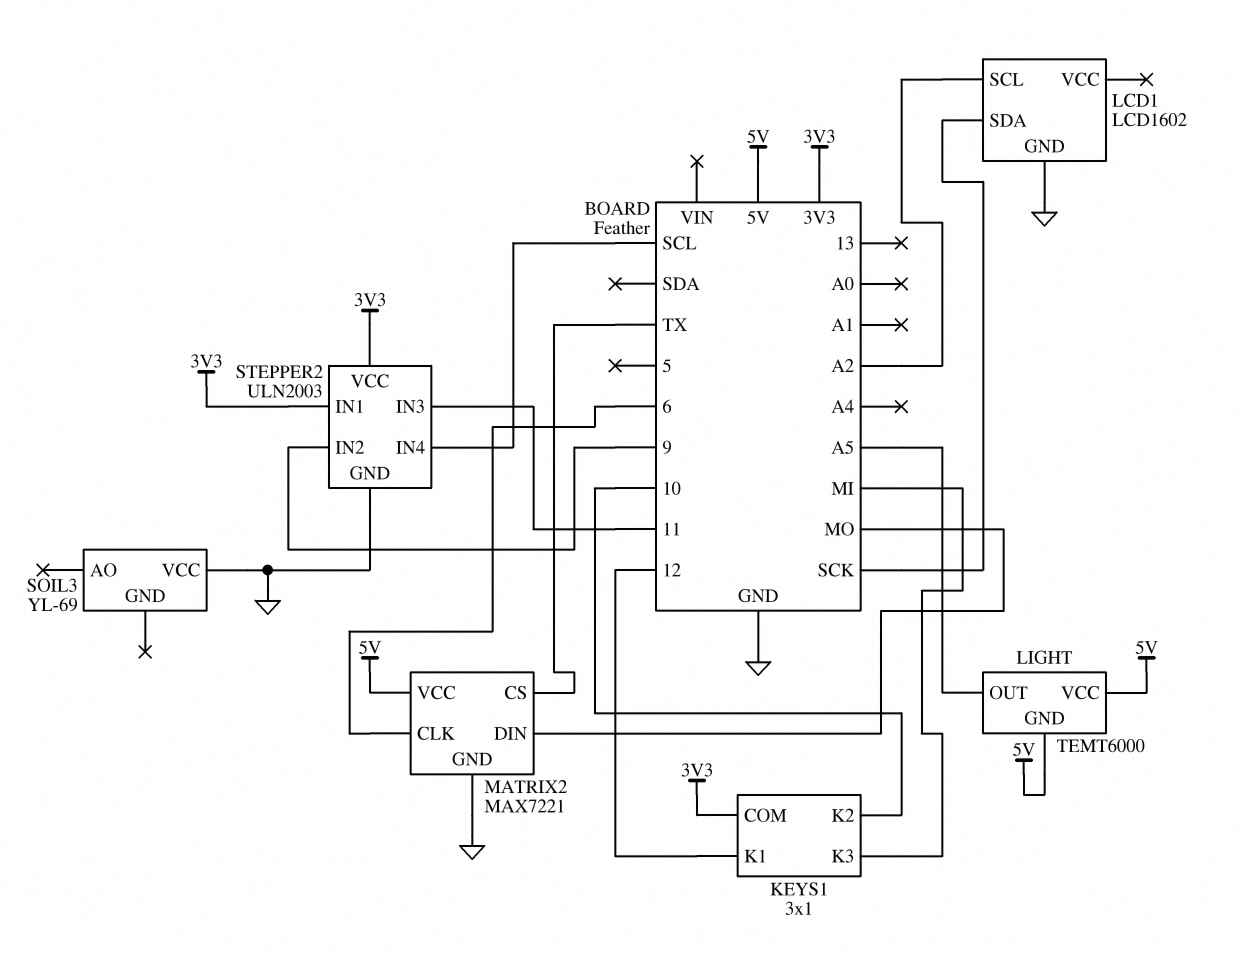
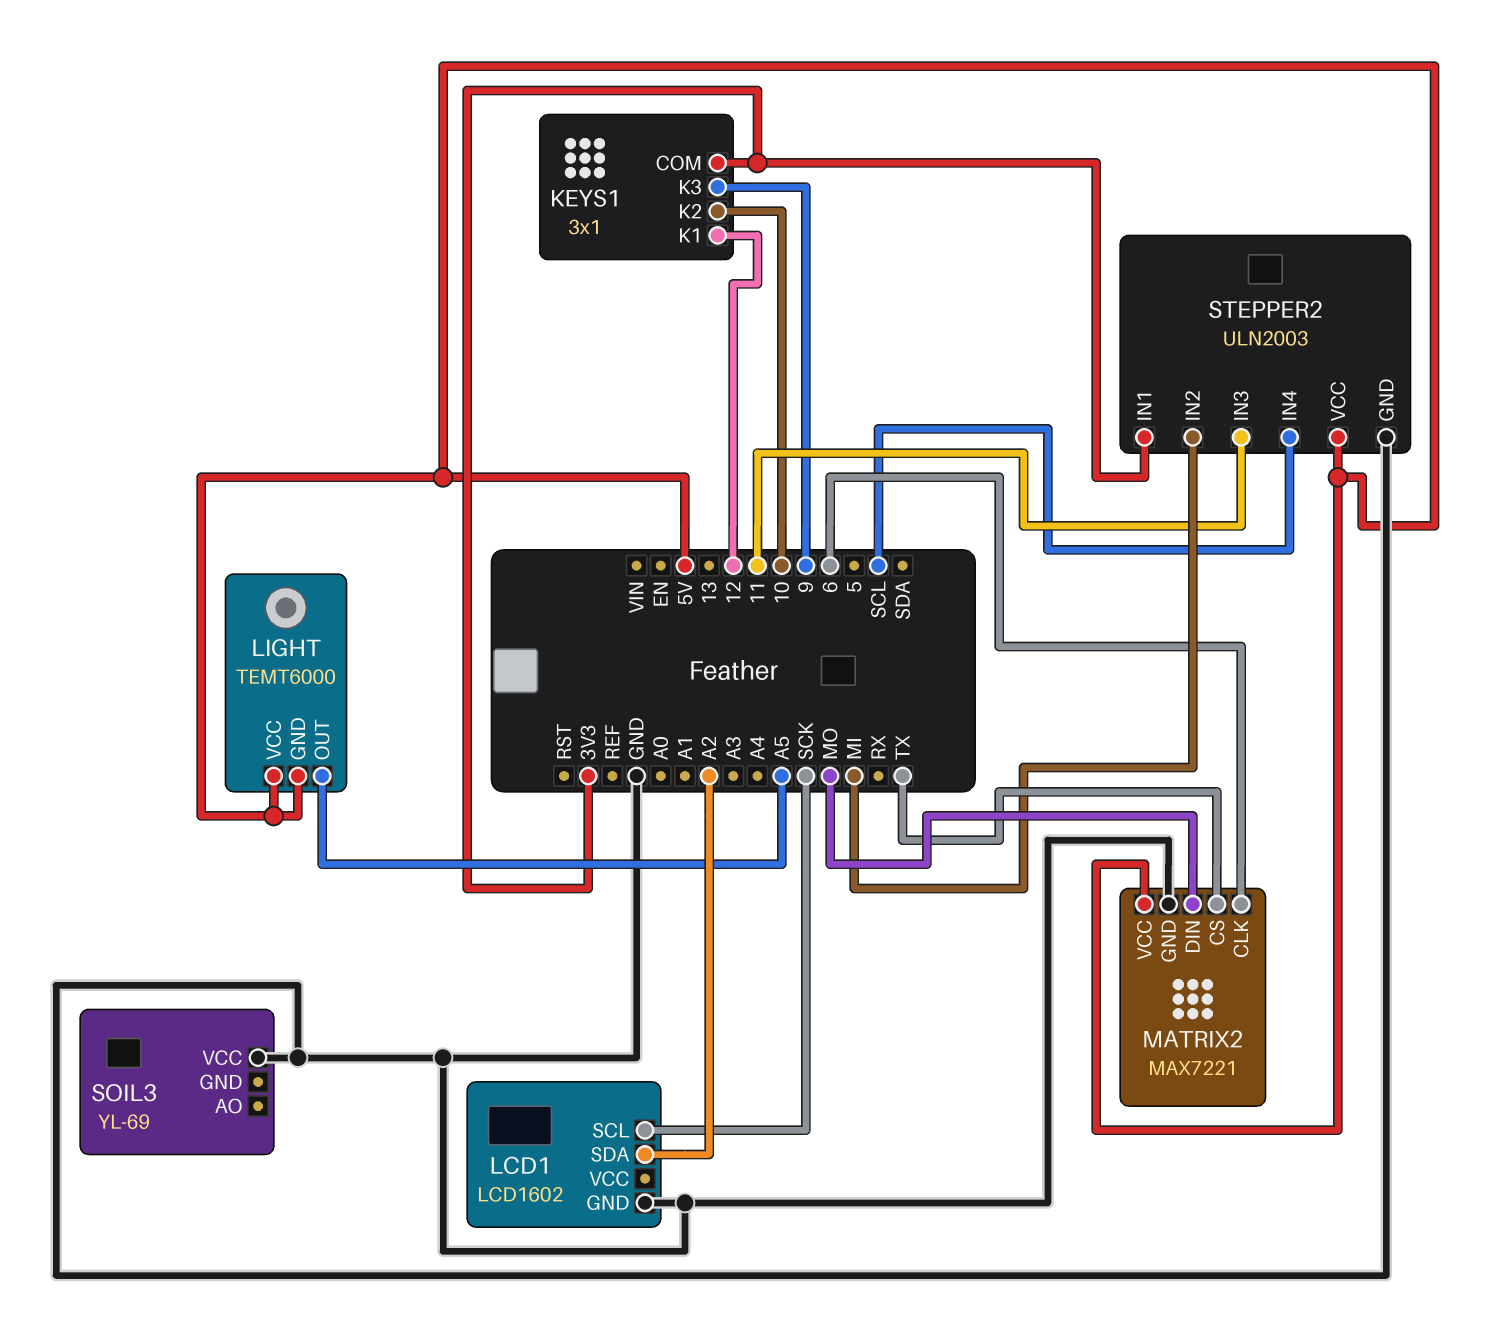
KEYS1 pin K3: MI -> 9
LCD1 pin SCL: A2 -> SCK
LCD1 pin SDA: SCK -> A2
STEPPER2 pin IN2: 9 -> MI
STEPPER2 pin VCC: 3V3 -> 5V

